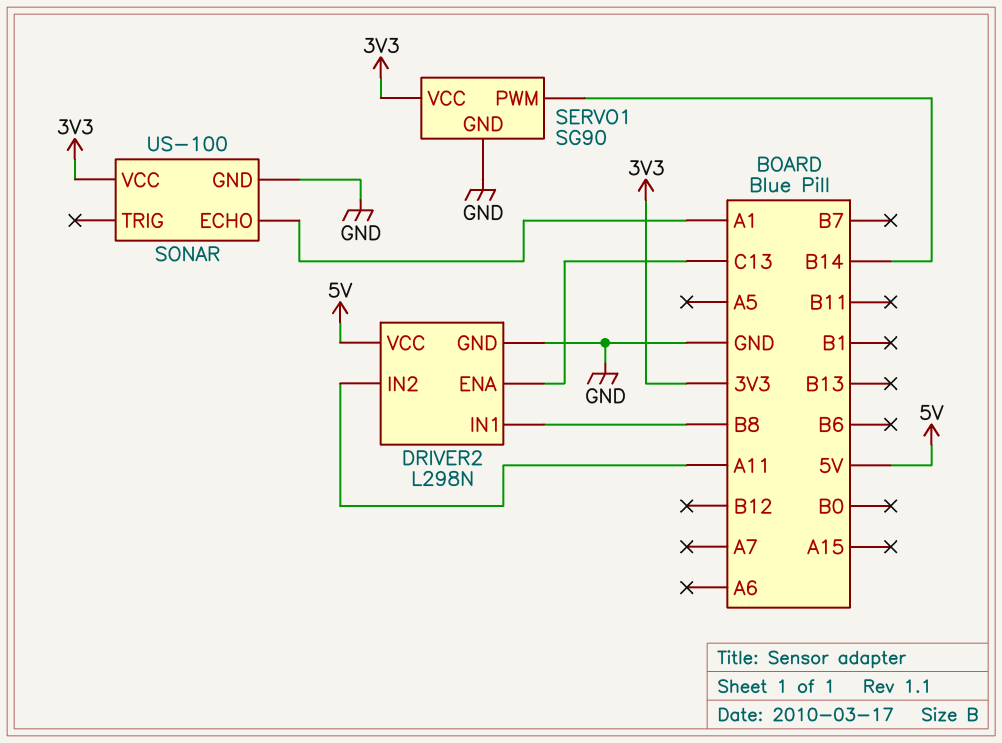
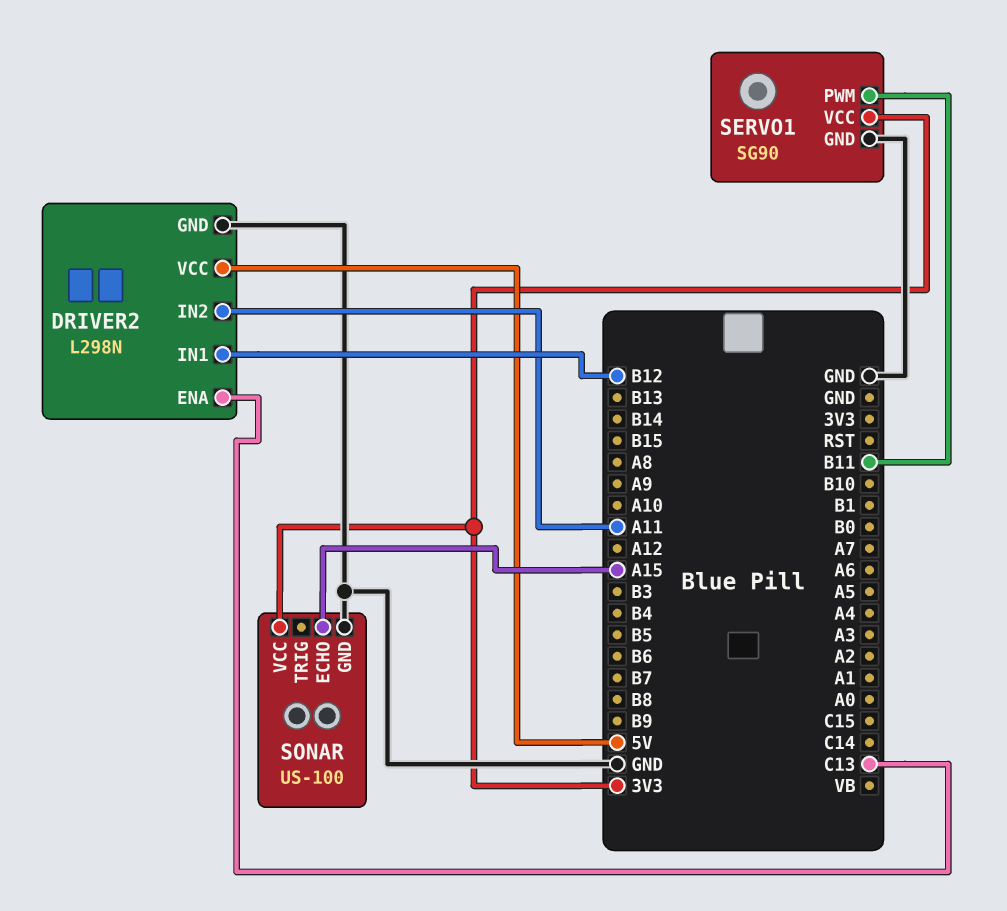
DRIVER2 pin IN1: B8 -> B12
SERVO1 pin PWM: B14 -> B11
SONAR pin ECHO: A1 -> A15

